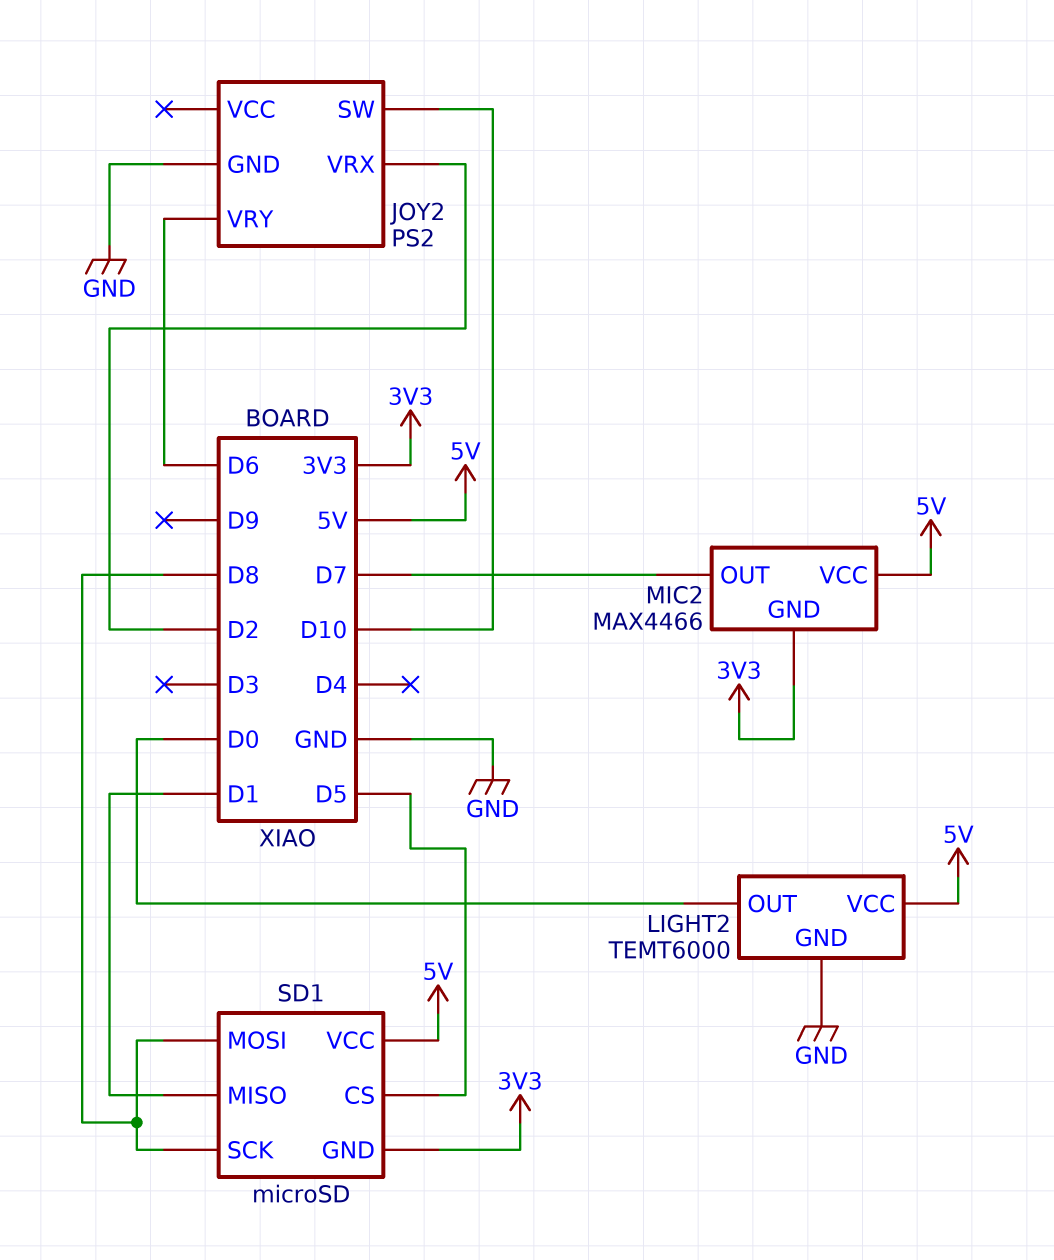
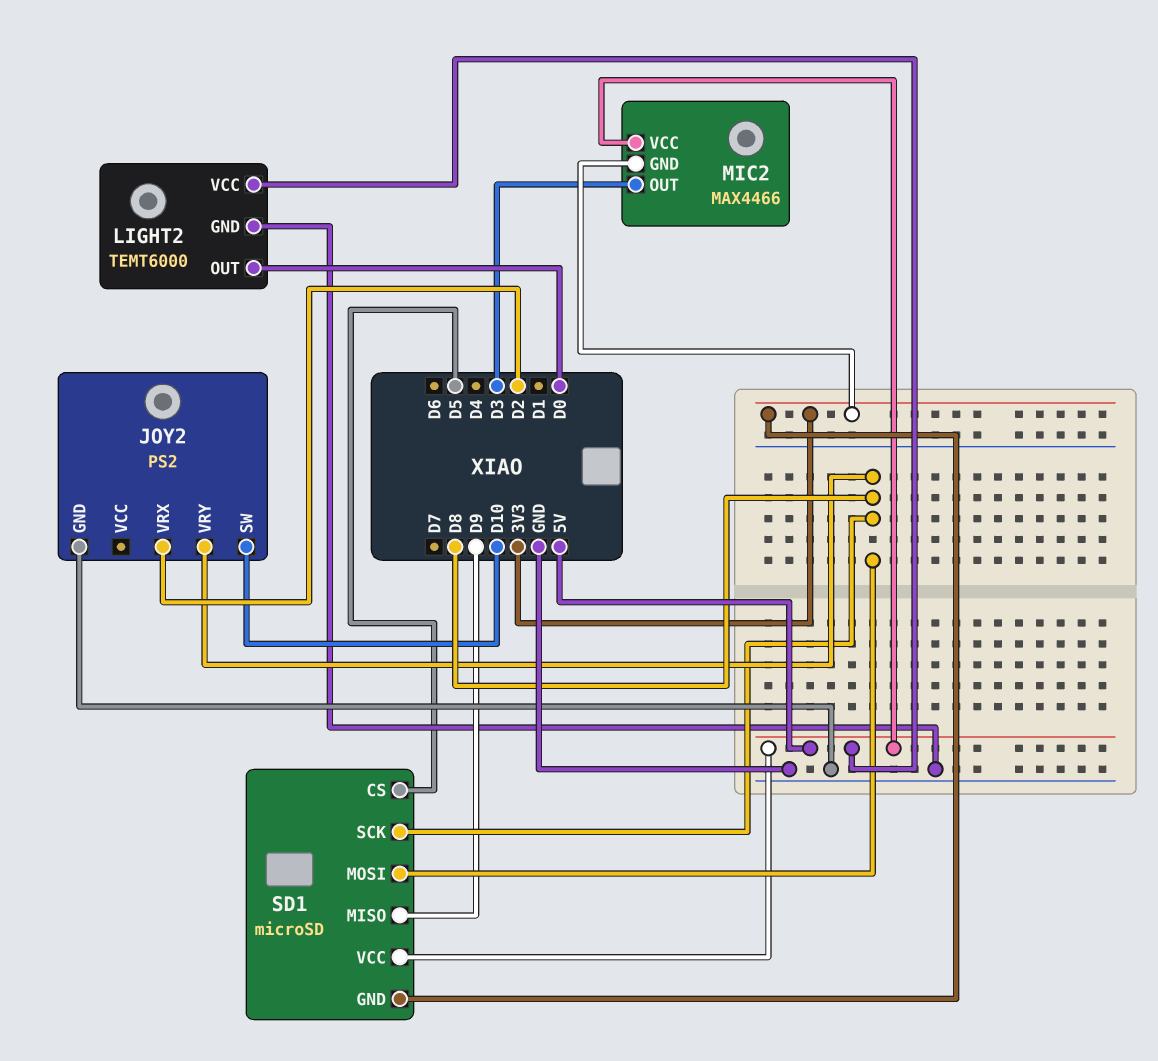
JOY2 pin VRY: D6 -> D8
MIC2 pin OUT: D7 -> D3
SD1 pin MISO: D1 -> D9

